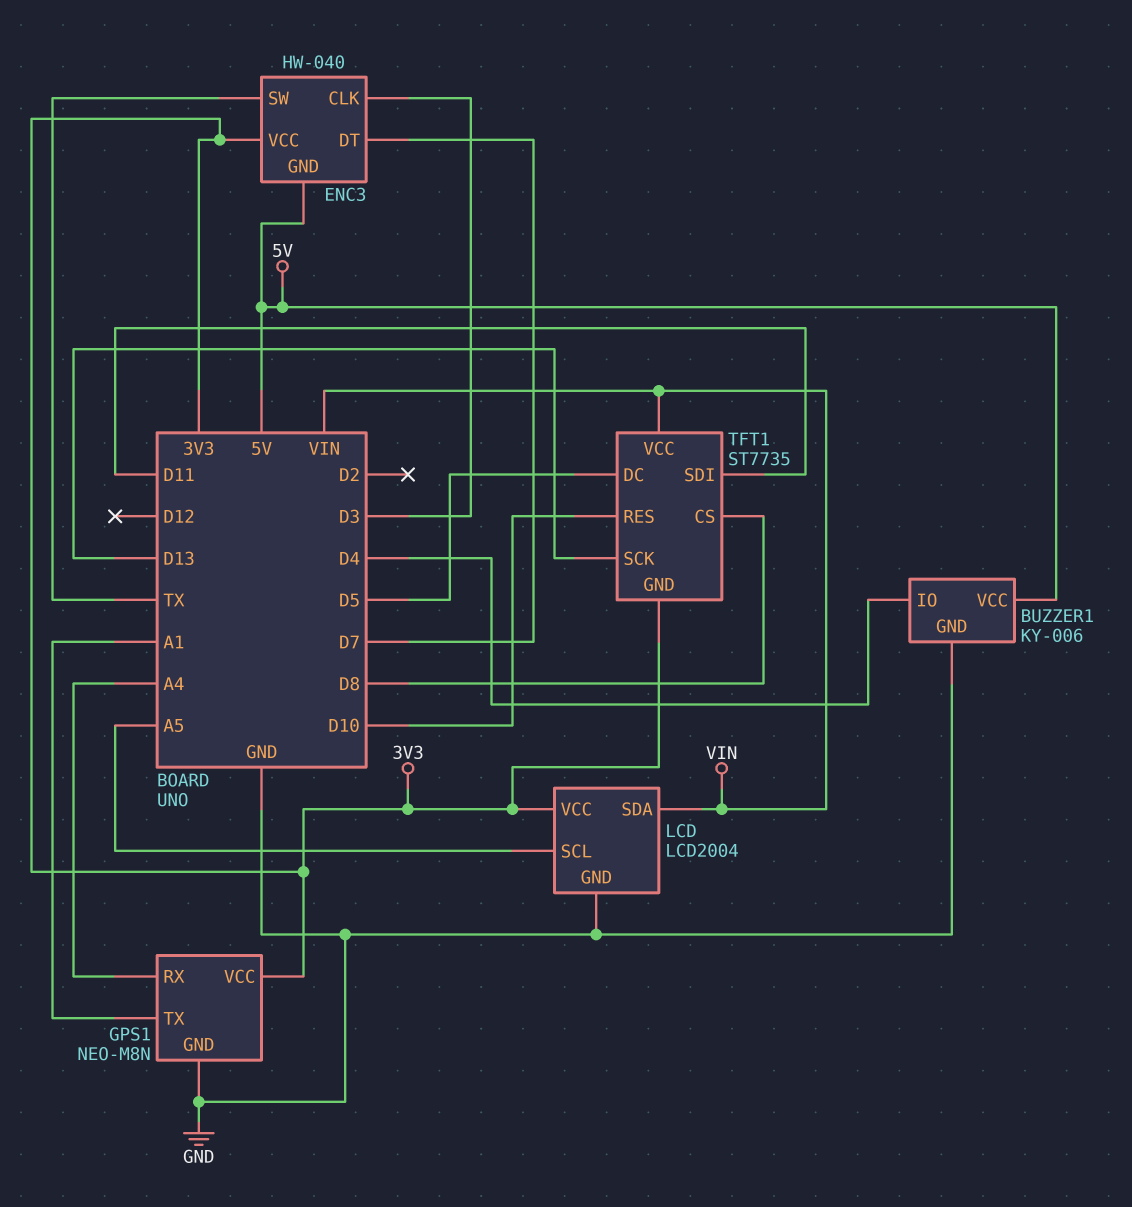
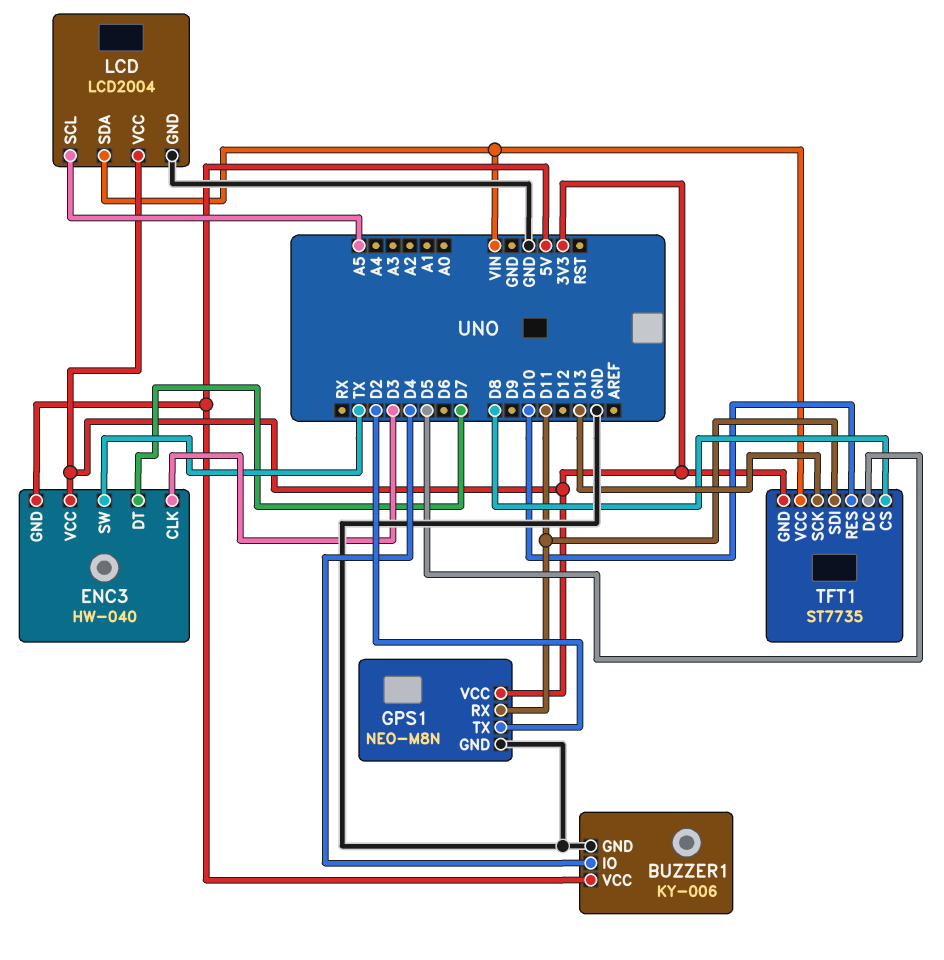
GPS1 pin RX: A4 -> D11
GPS1 pin TX: A1 -> D2

